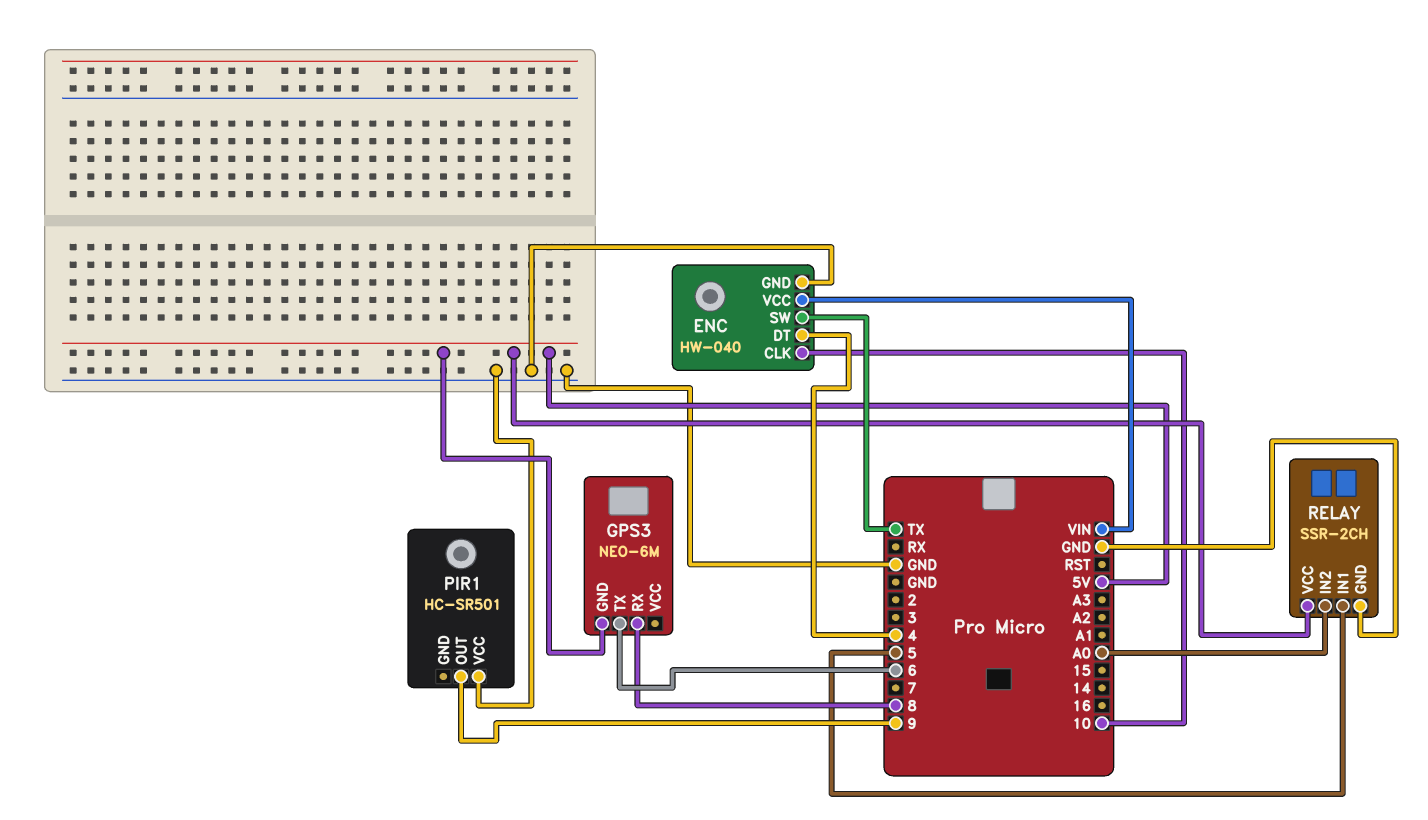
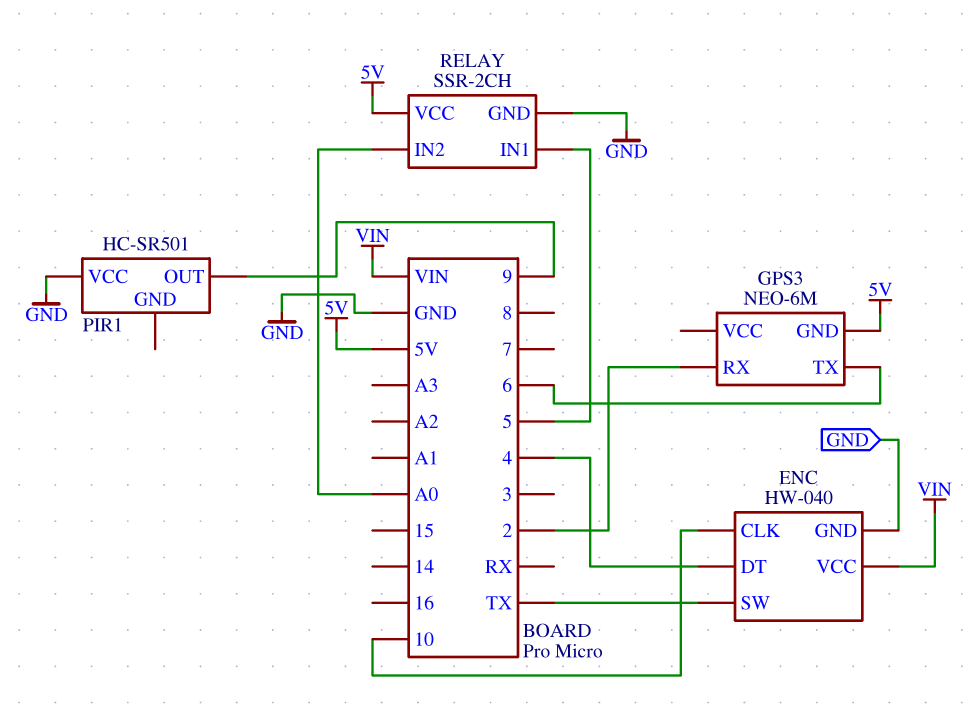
GPS3 pin RX: 8 -> 2

